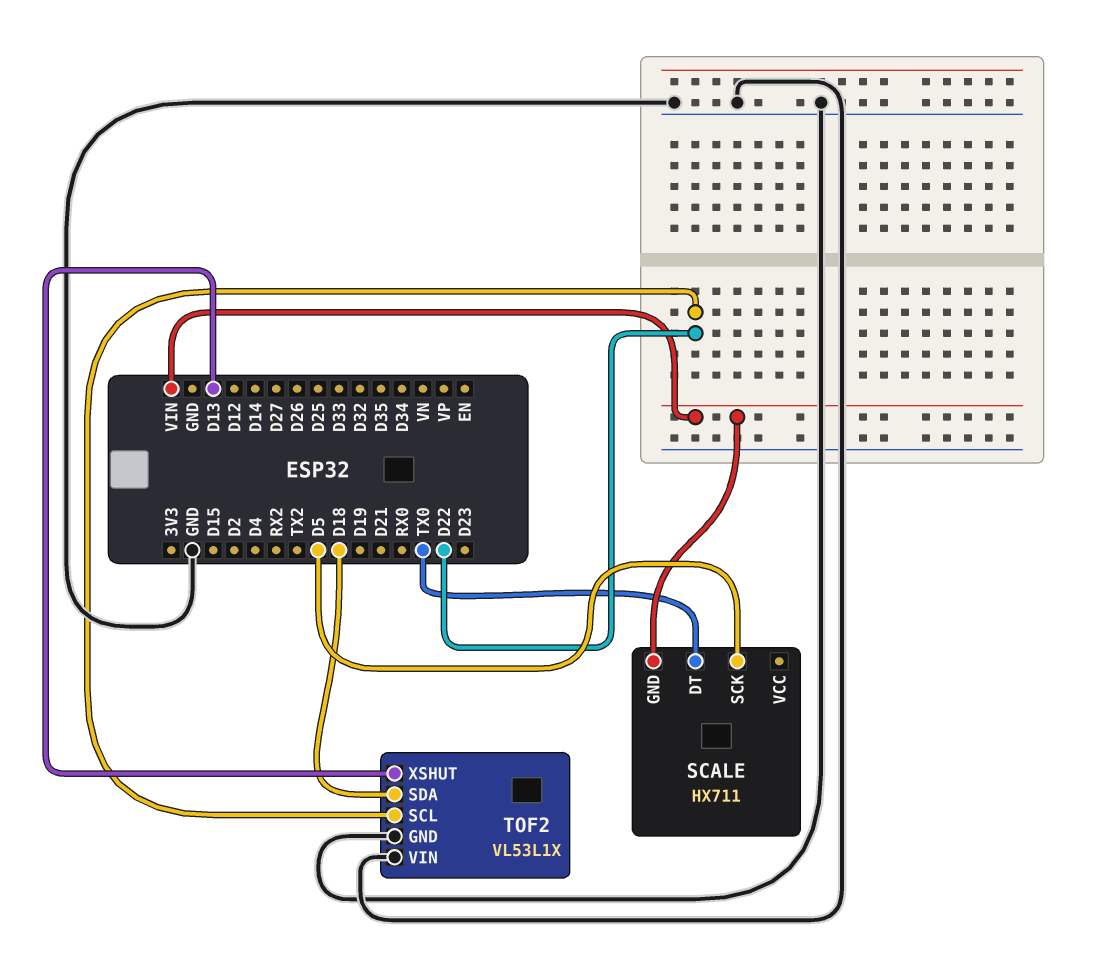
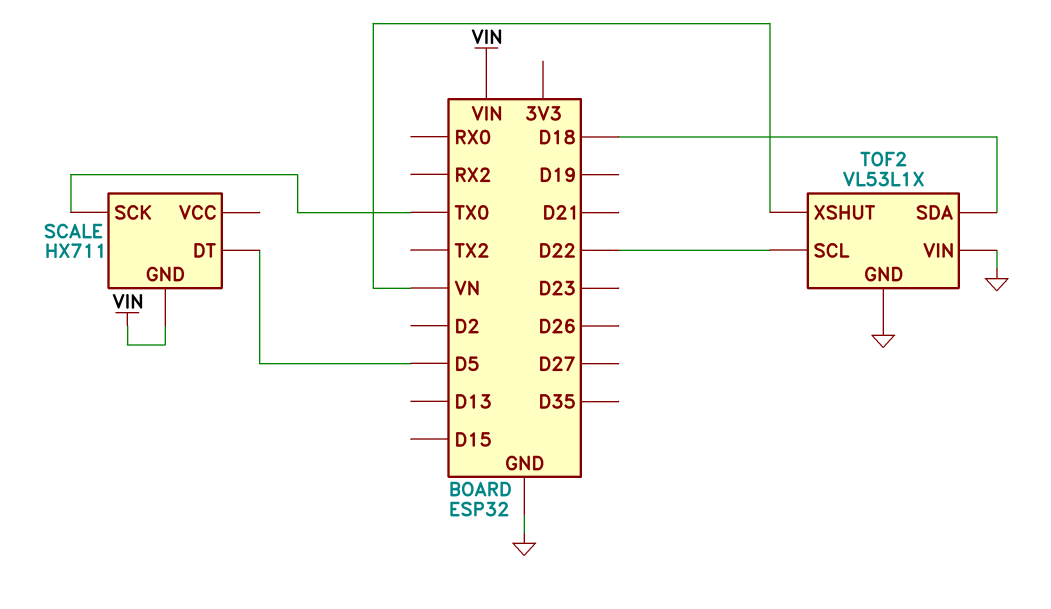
SCALE pin DT: TX0 -> D5
SCALE pin SCK: D5 -> TX0
TOF2 pin XSHUT: D13 -> VN

